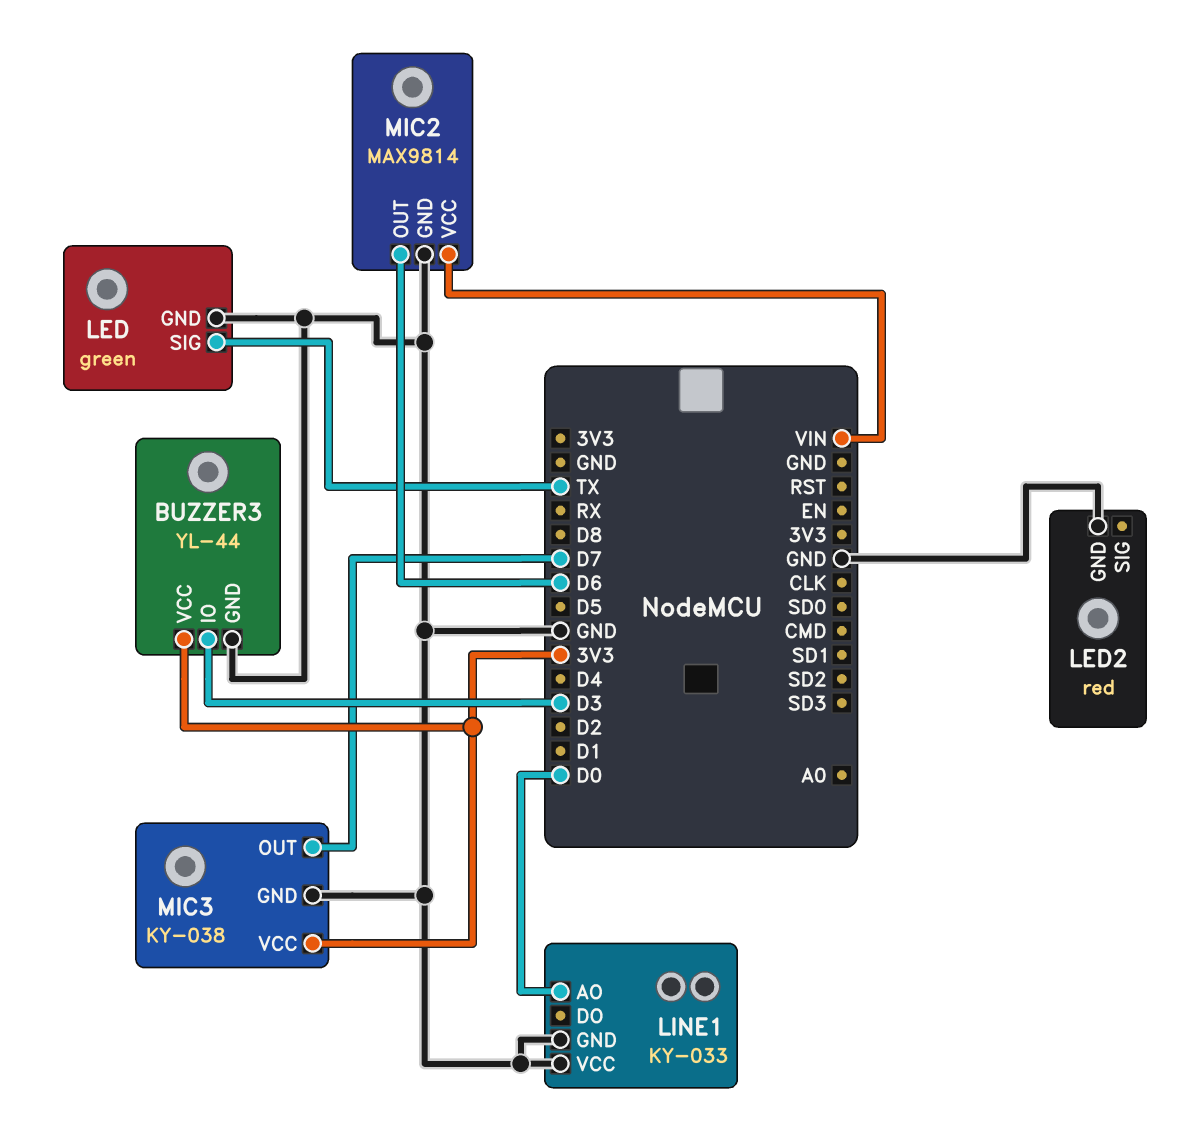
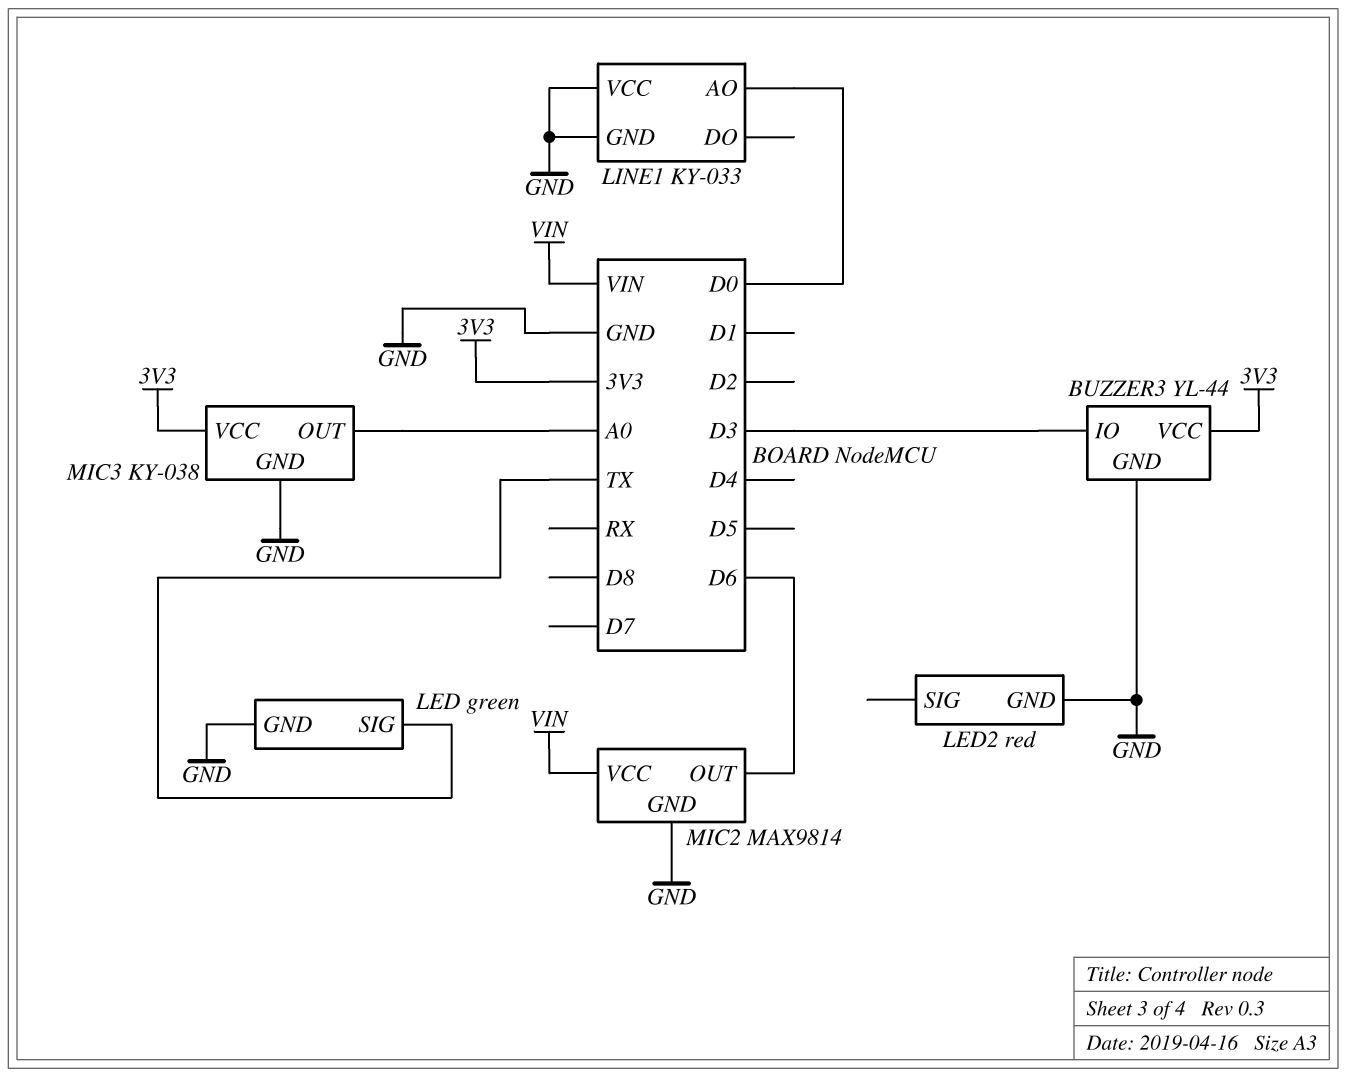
MIC3 pin OUT: D7 -> A0

